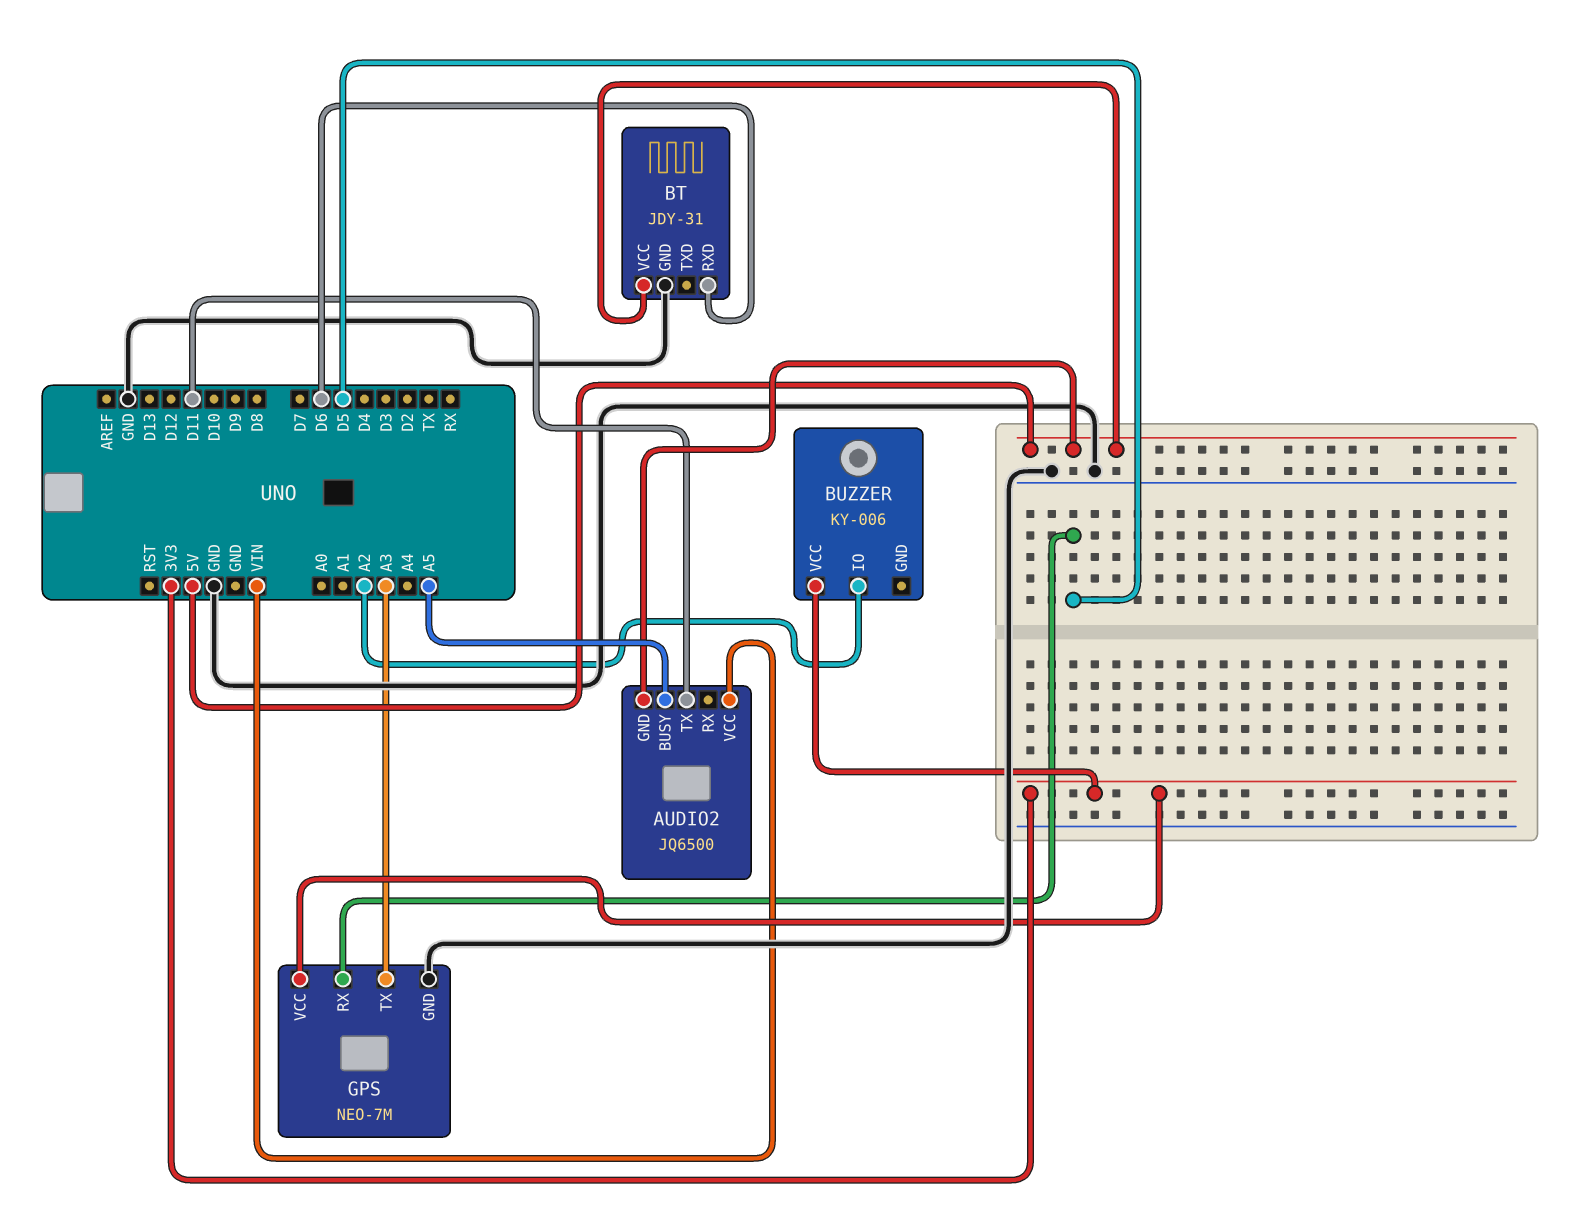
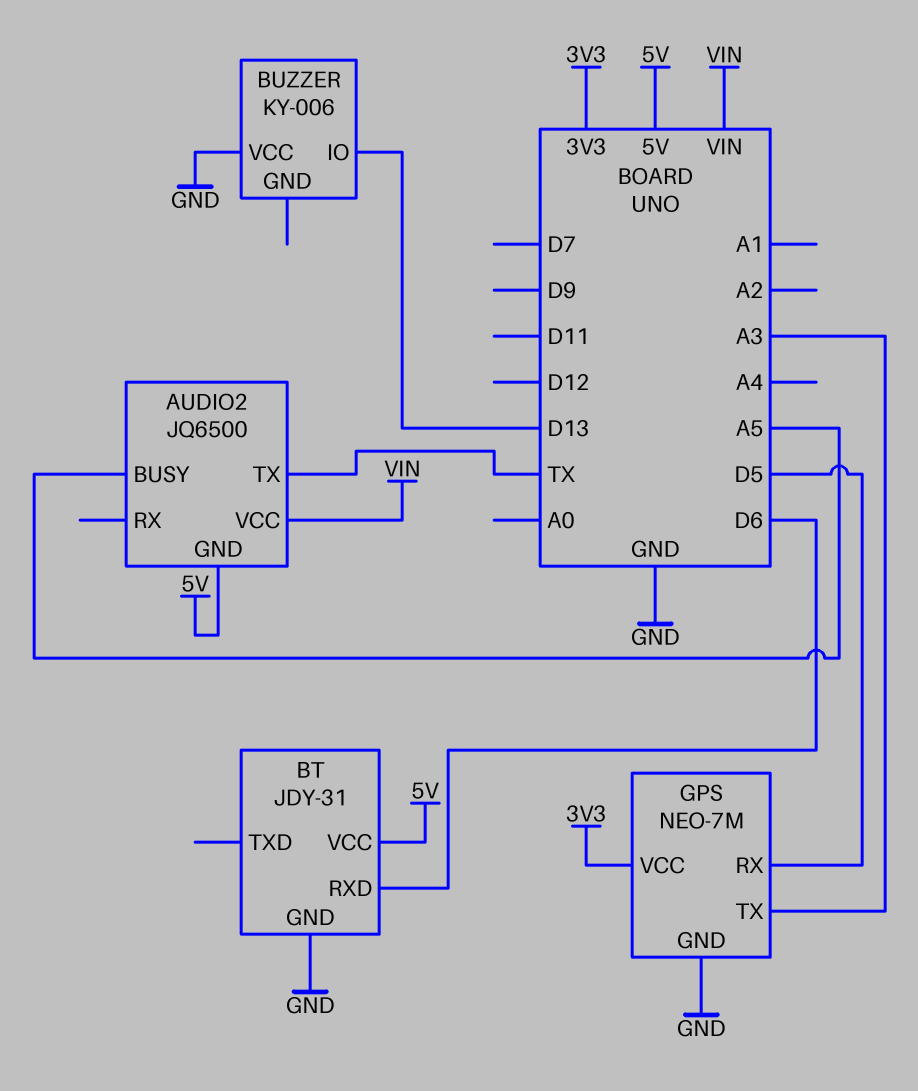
AUDIO2 pin TX: D11 -> TX
BUZZER pin IO: A2 -> D13
BUZZER pin VCC: 3V3 -> GND

